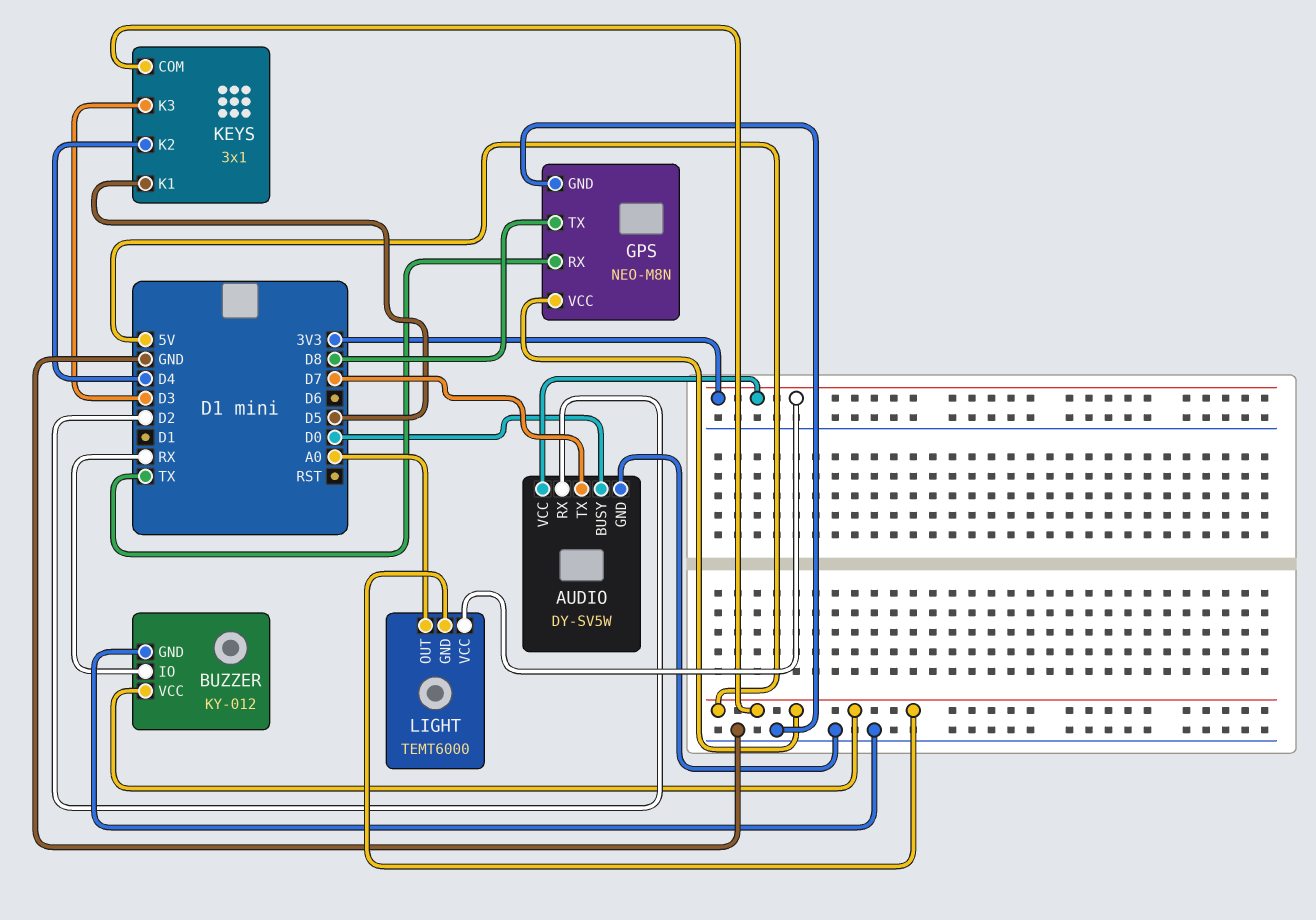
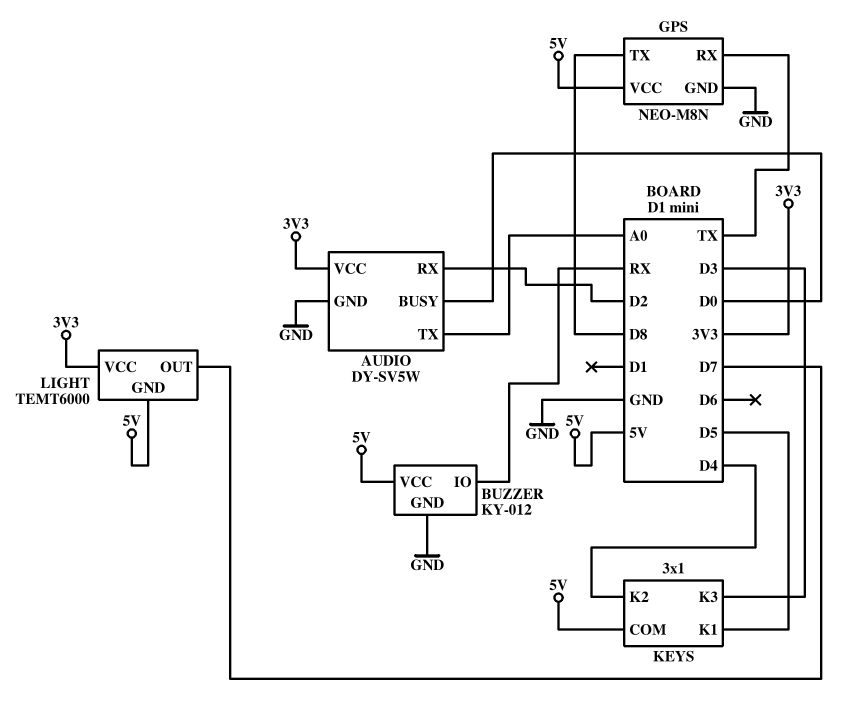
AUDIO pin TX: D7 -> A0
LIGHT pin OUT: A0 -> D7

